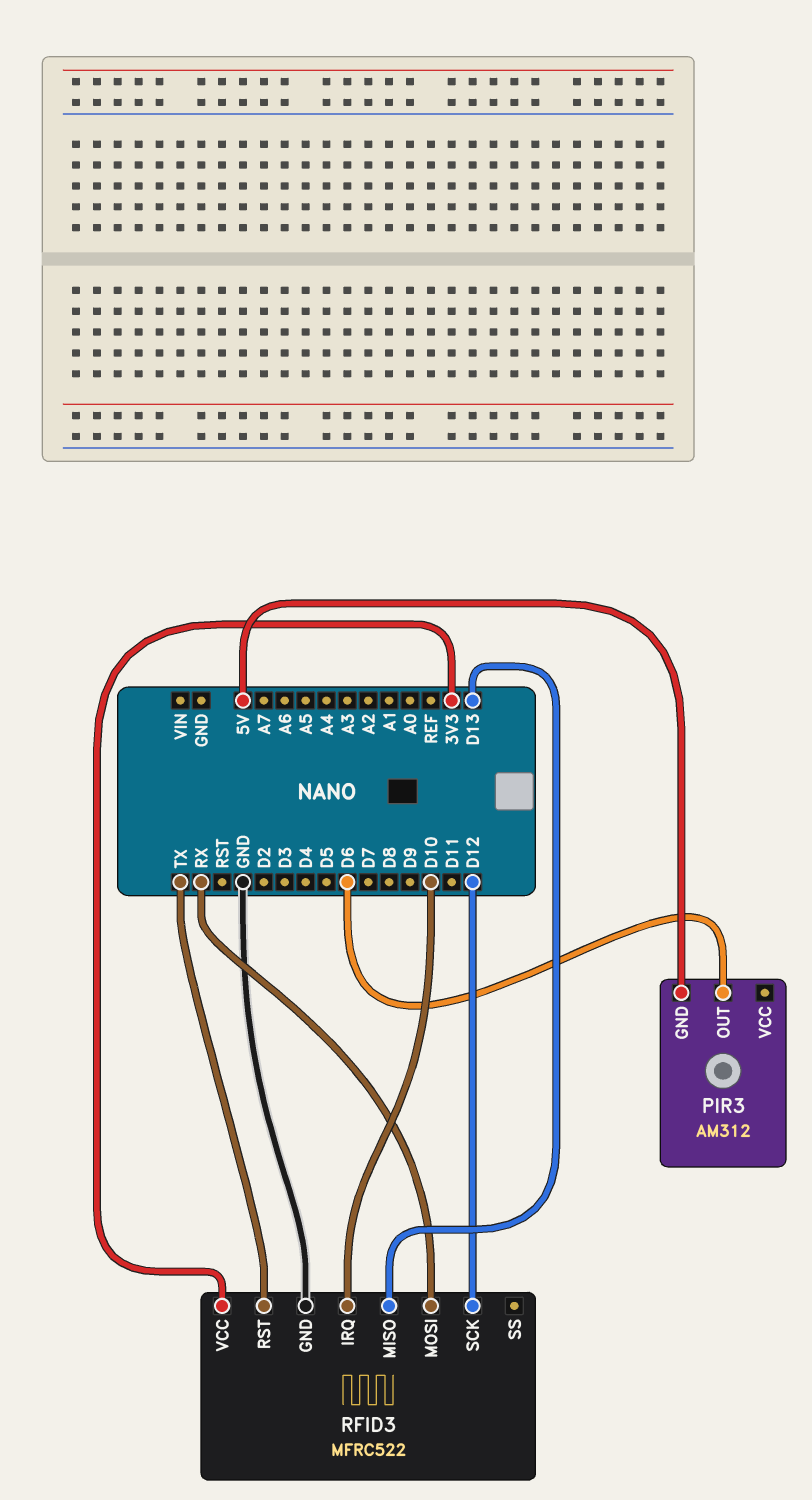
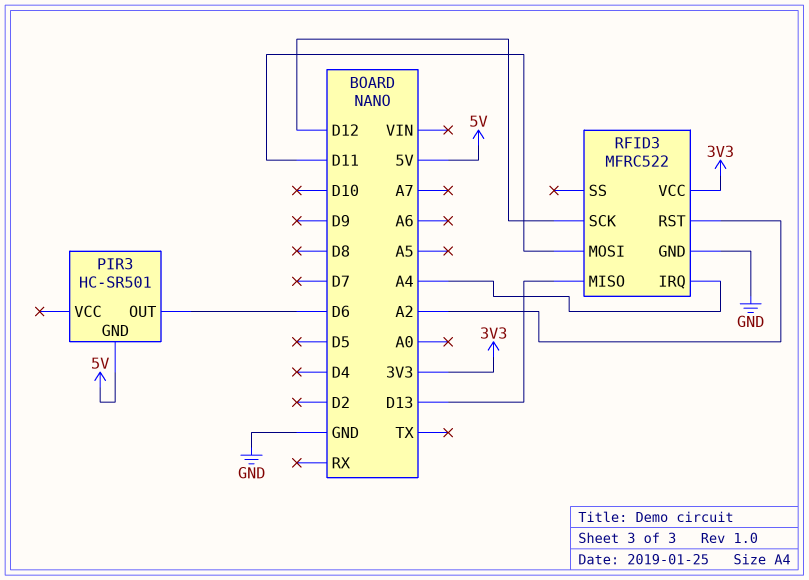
PIR3: AM312 -> HC-SR501
RFID3 pin IRQ: D10 -> A4
RFID3 pin MOSI: RX -> D11
RFID3 pin RST: TX -> A2

